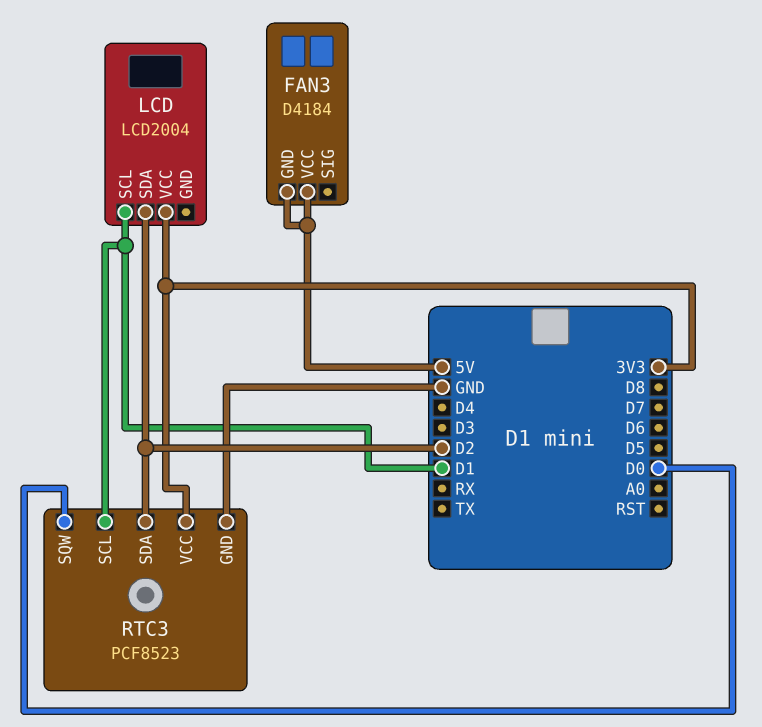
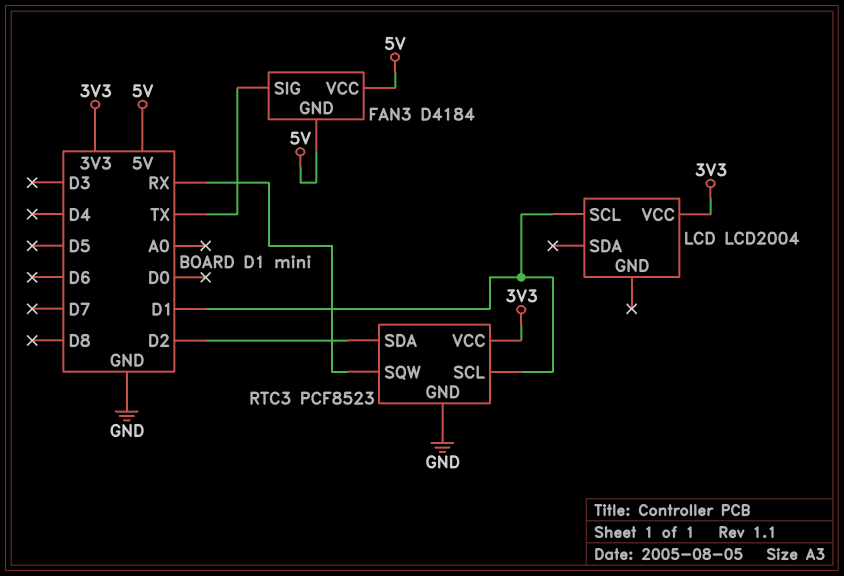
FAN3 pin SIG: none -> TX
LCD pin SDA: D2 -> none
RTC3 pin SQW: D0 -> RX

